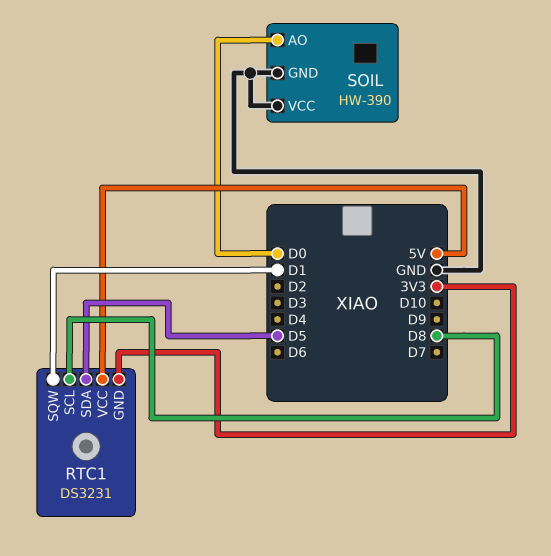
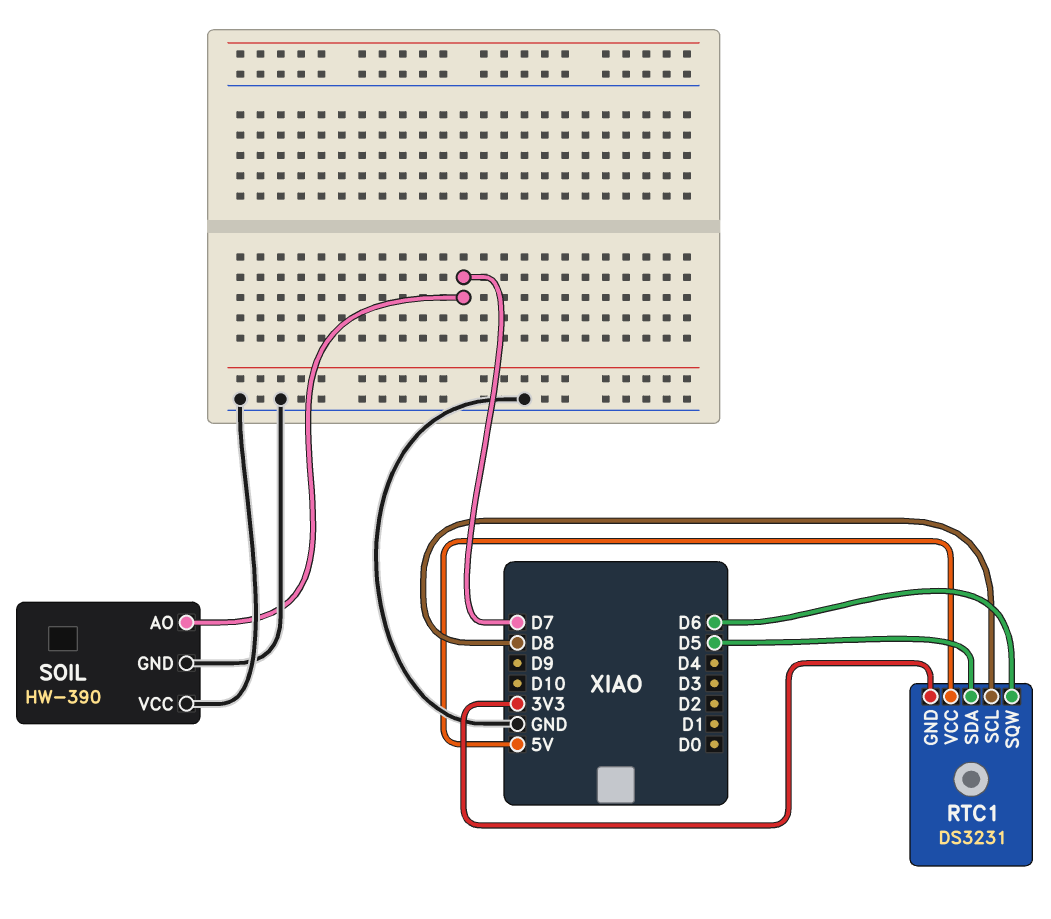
RTC1 pin SQW: D1 -> D6
SOIL pin AO: D0 -> D7

